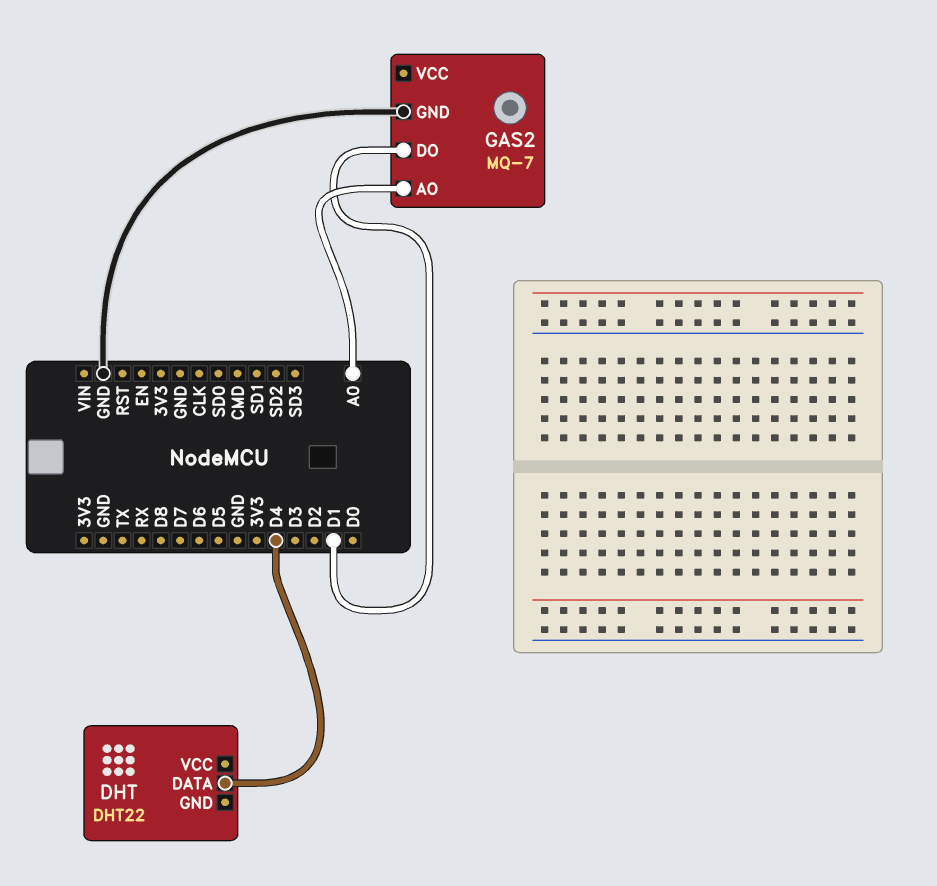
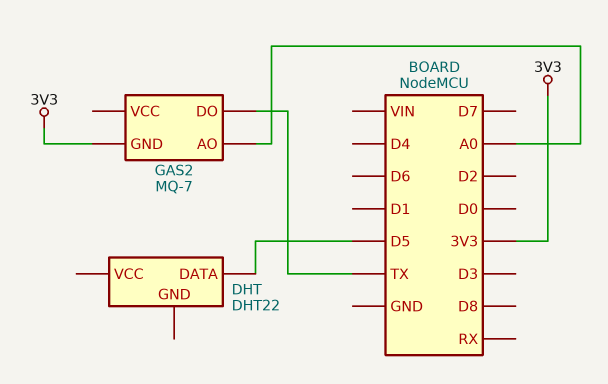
DHT pin DATA: D4 -> D5
GAS2 pin DO: D1 -> TX
GAS2 pin GND: GND -> 3V3

